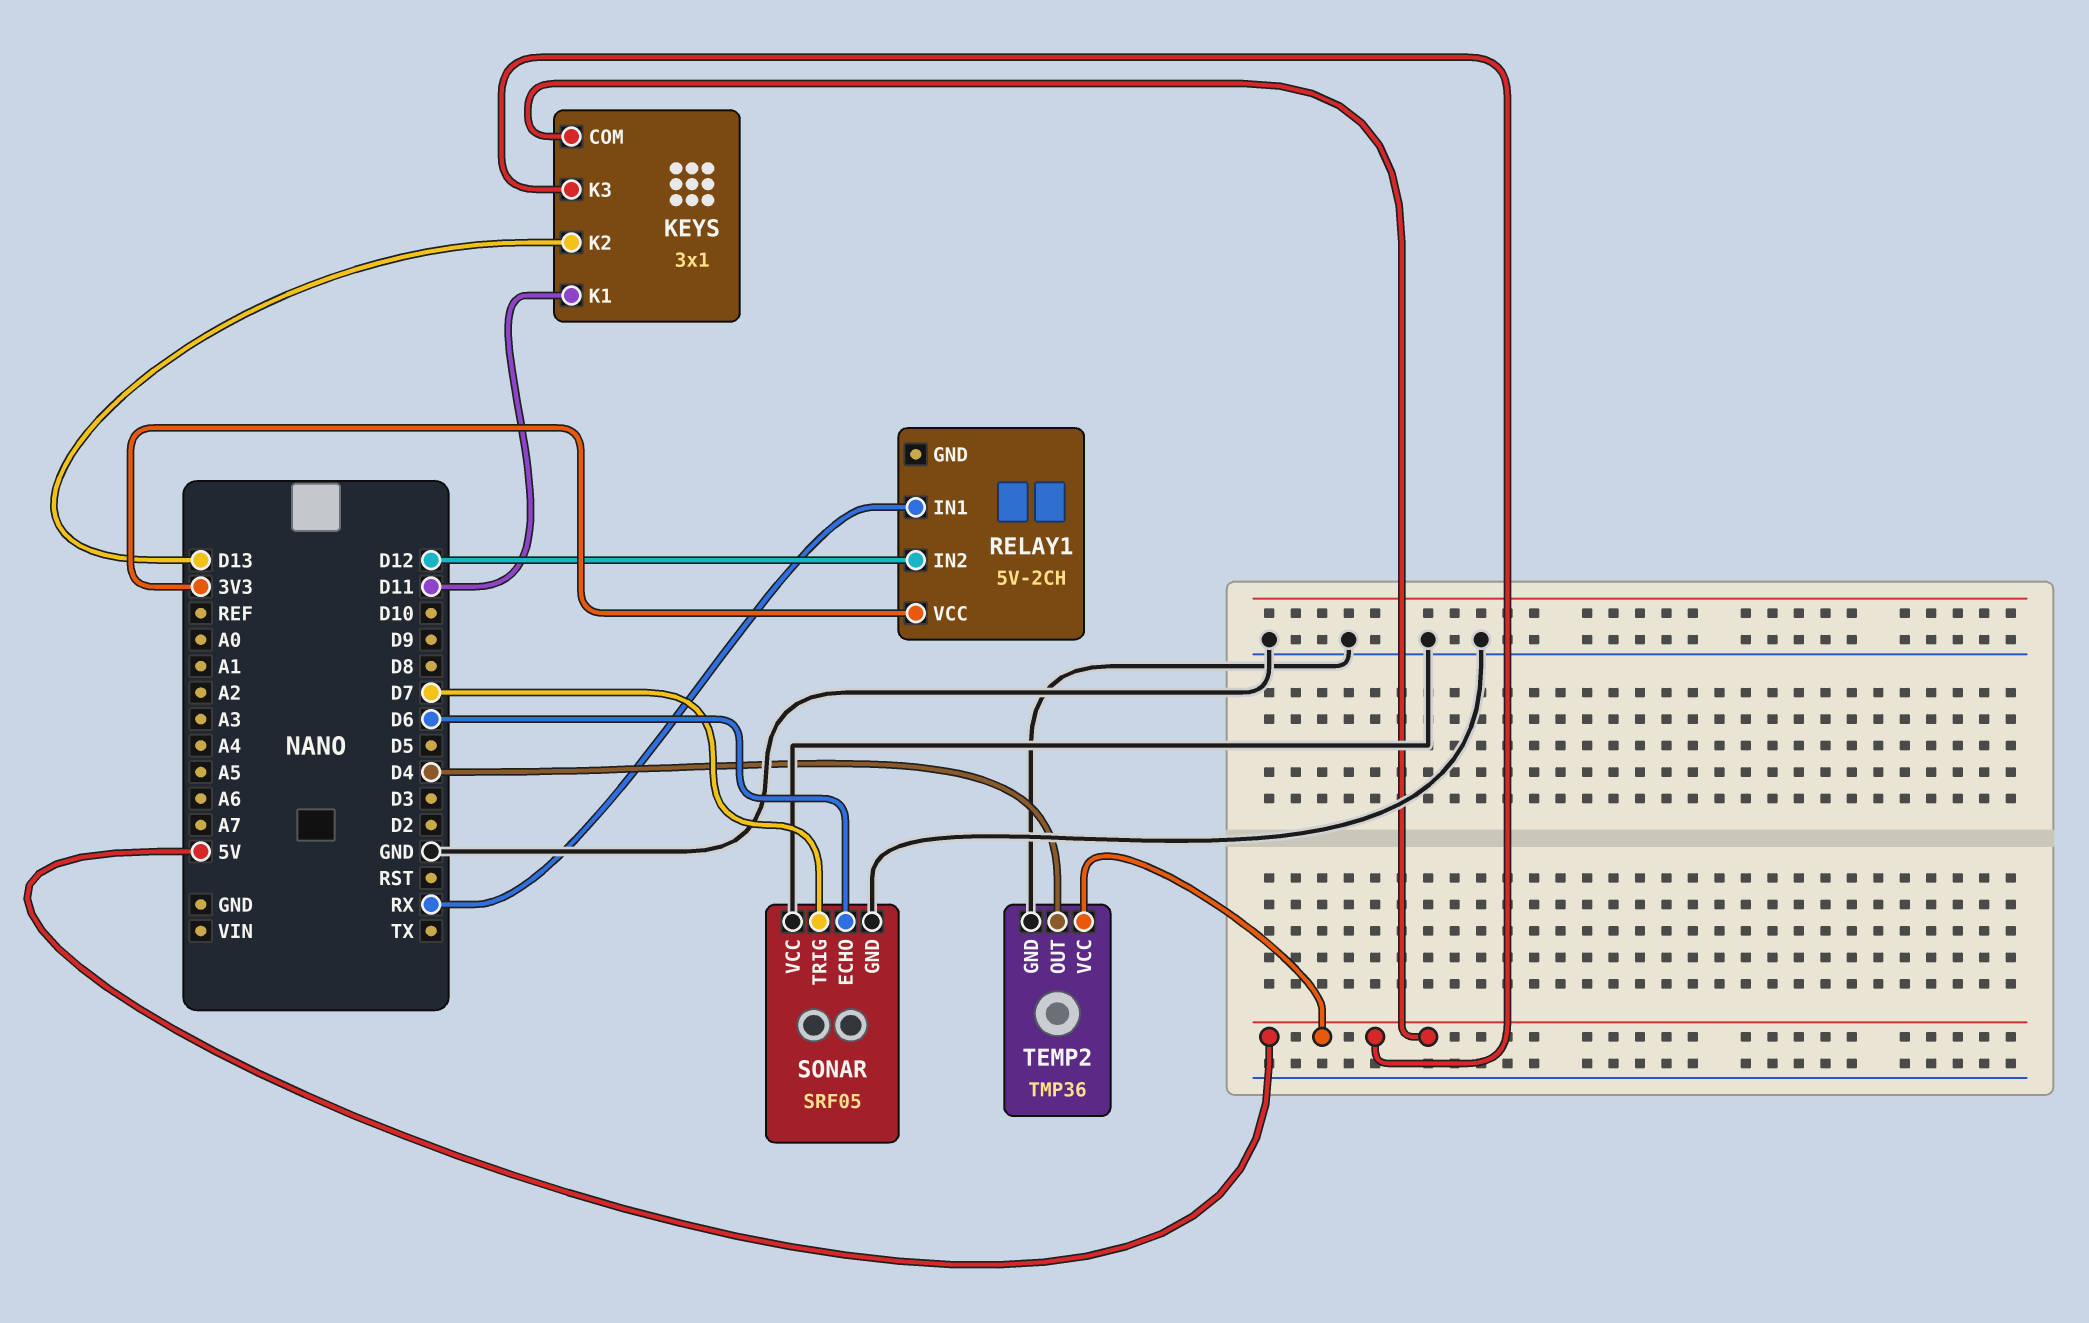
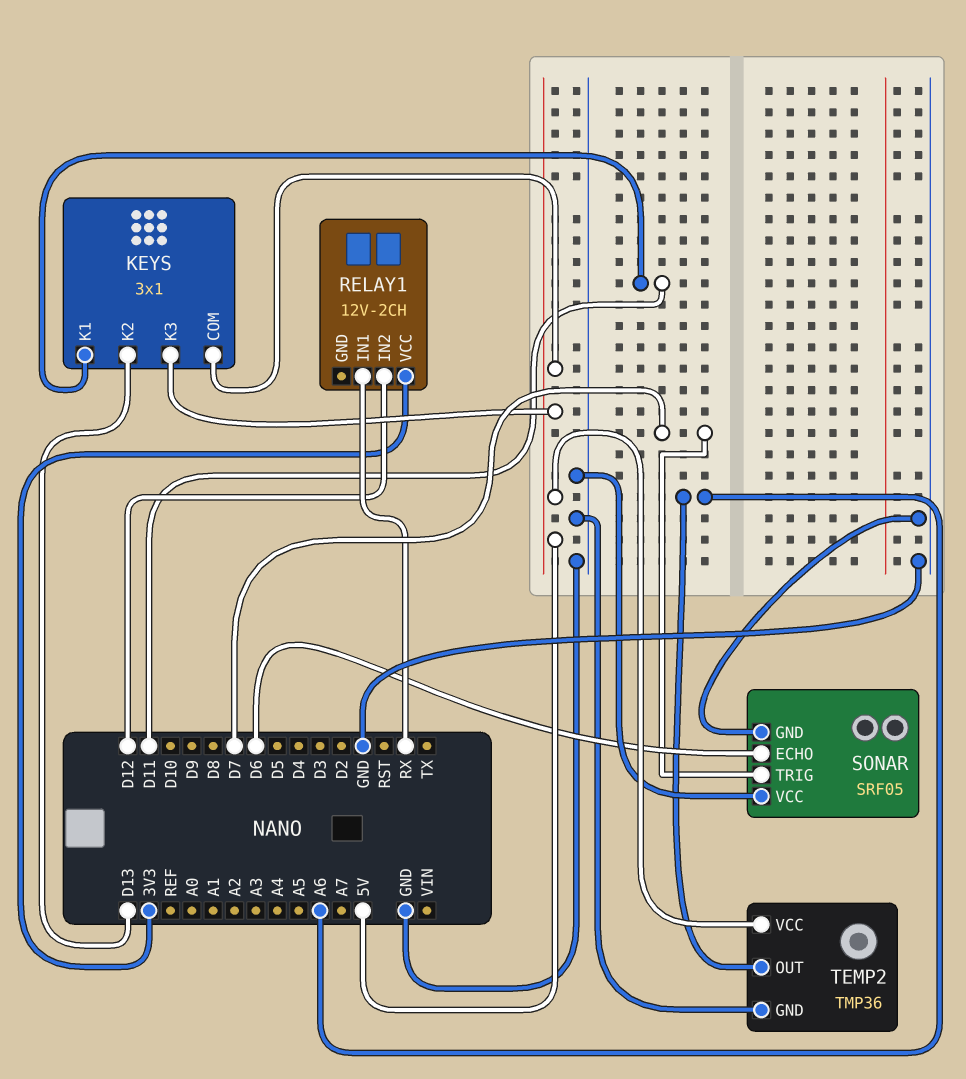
RELAY1: 5V-2CH -> 12V-2CH
TEMP2 pin OUT: D4 -> A6

